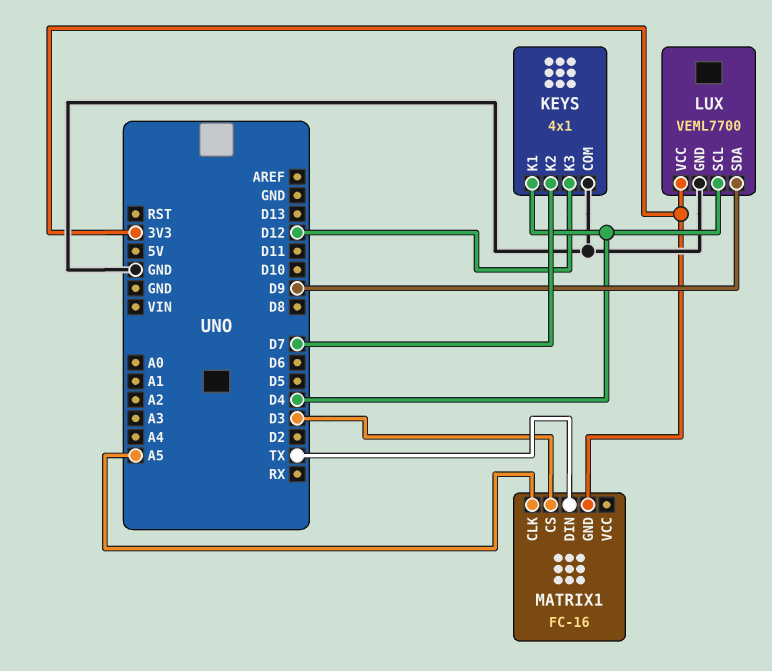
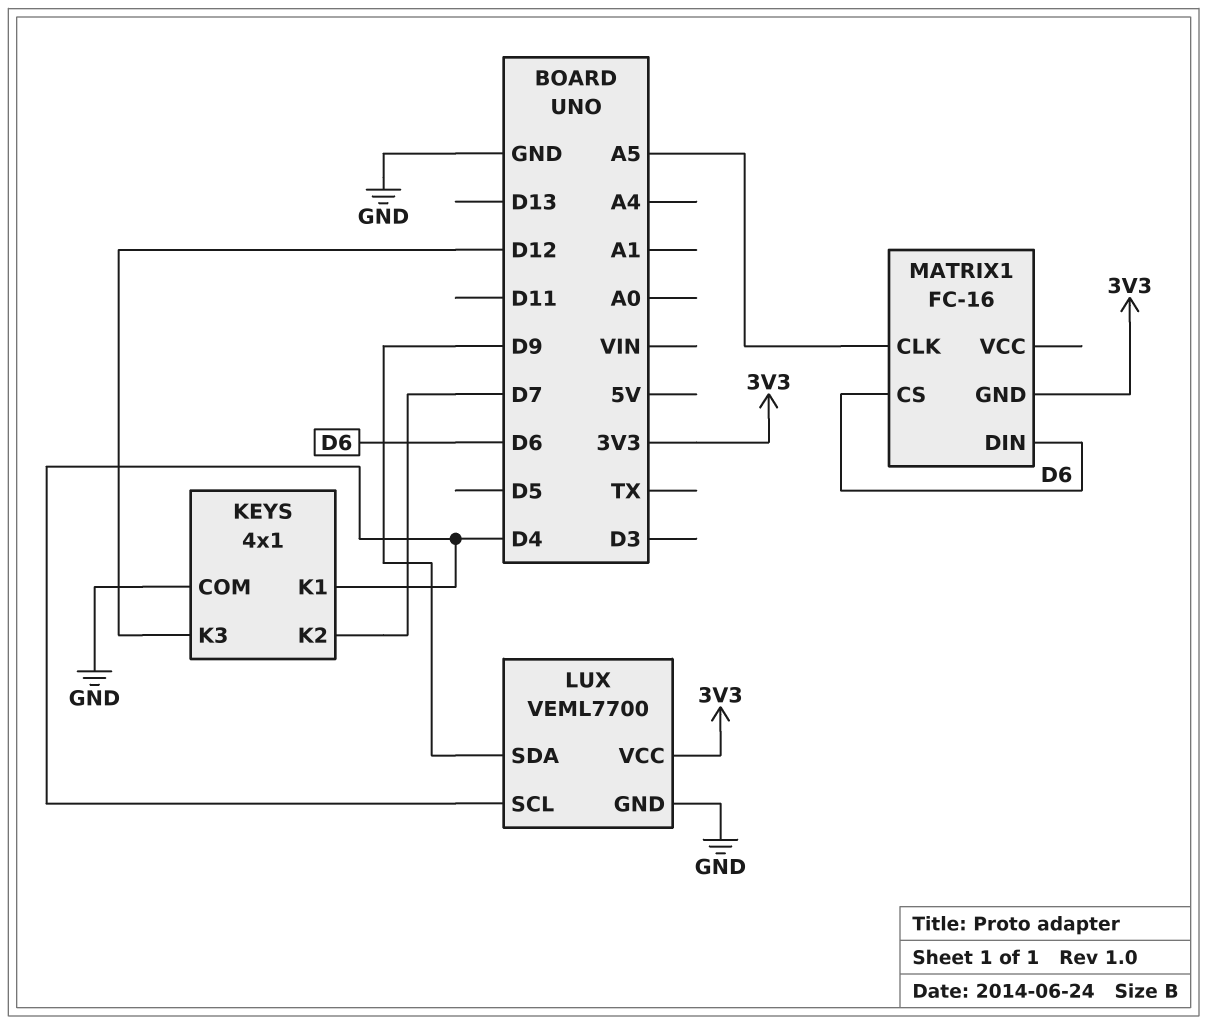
MATRIX1 pin CS: D3 -> D6
MATRIX1 pin DIN: TX -> D6

